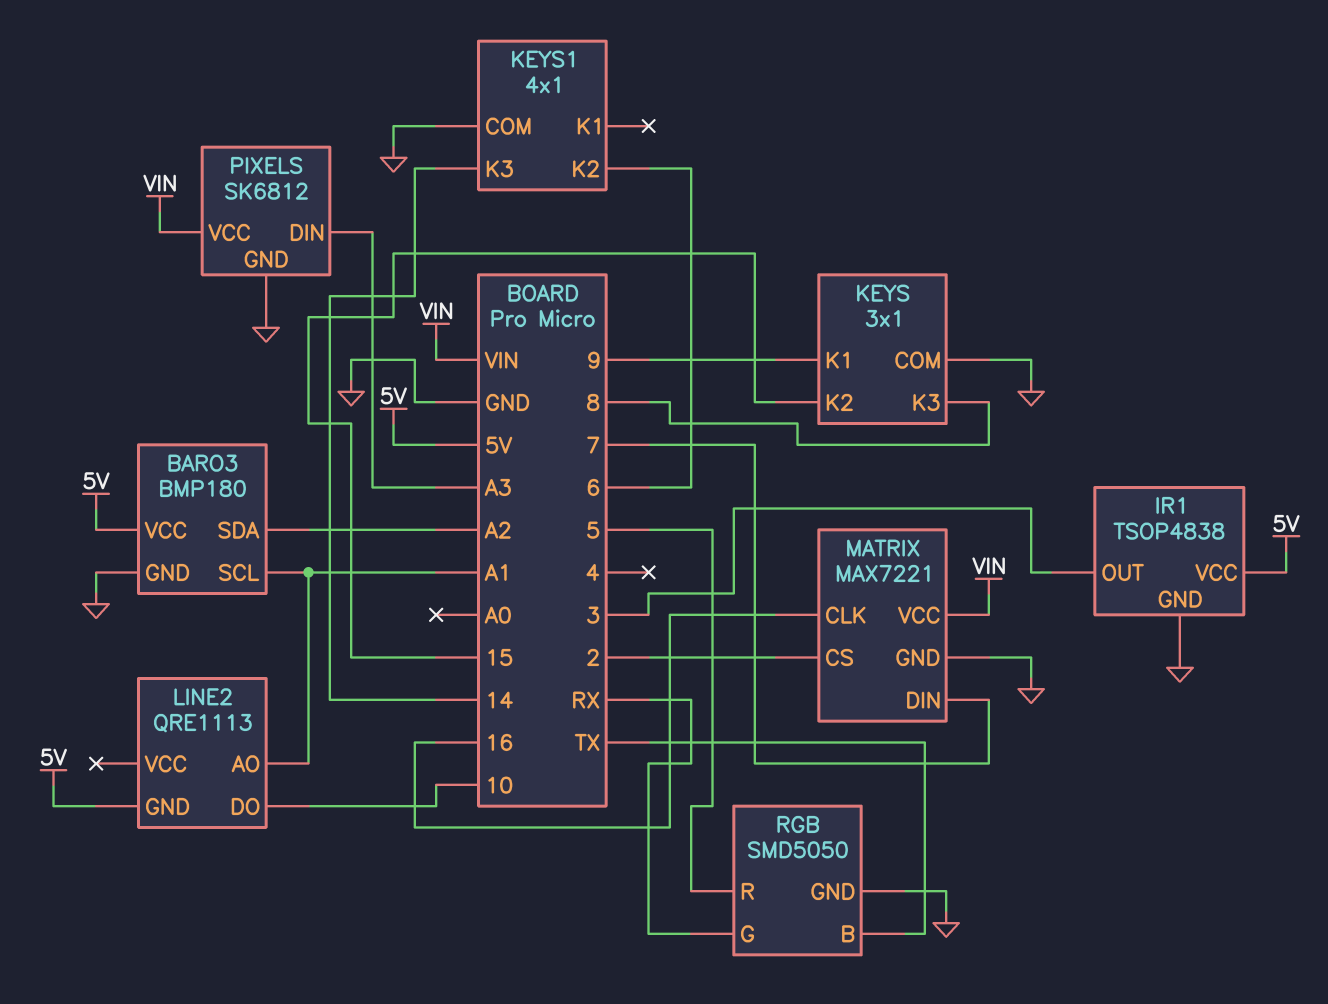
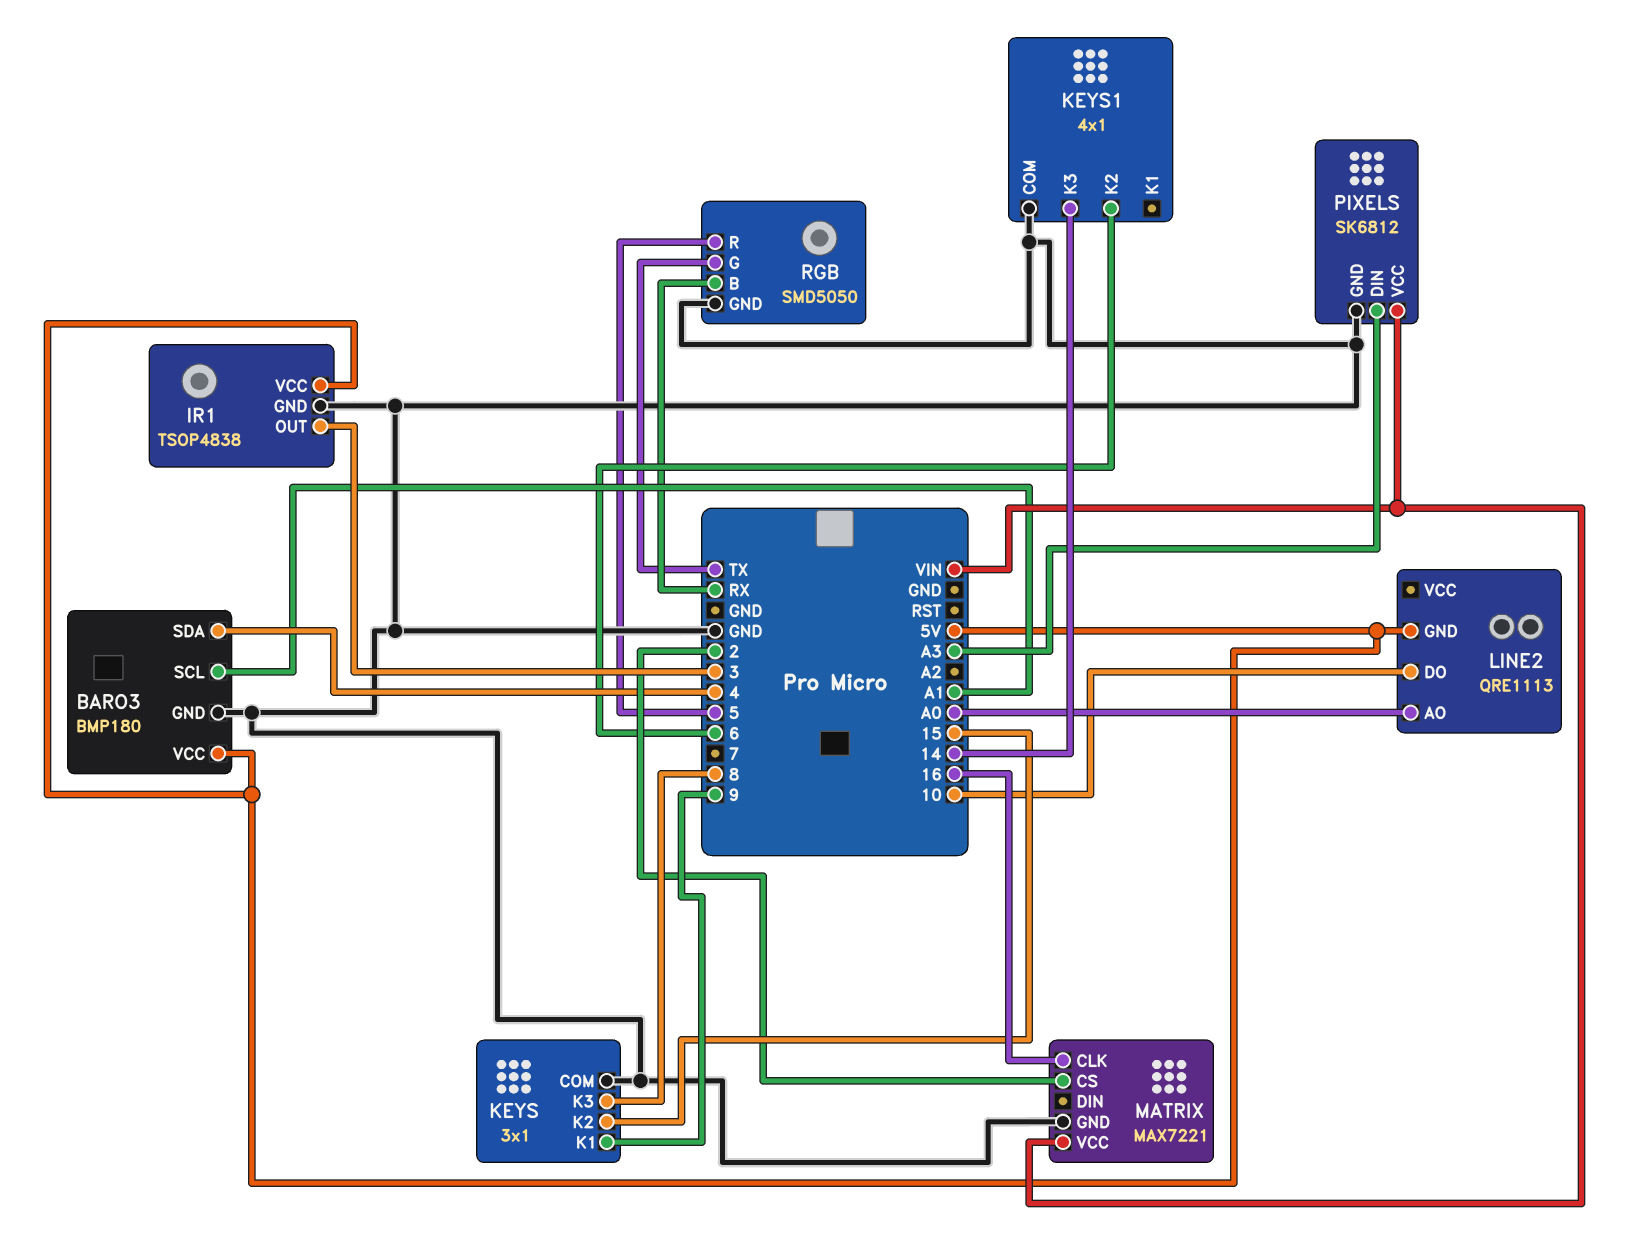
BARO3 pin SDA: A2 -> 4
LINE2 pin AO: A1 -> A0
MATRIX pin DIN: 7 -> none
RGB pin B: TX -> RX
RGB pin G: RX -> TX

